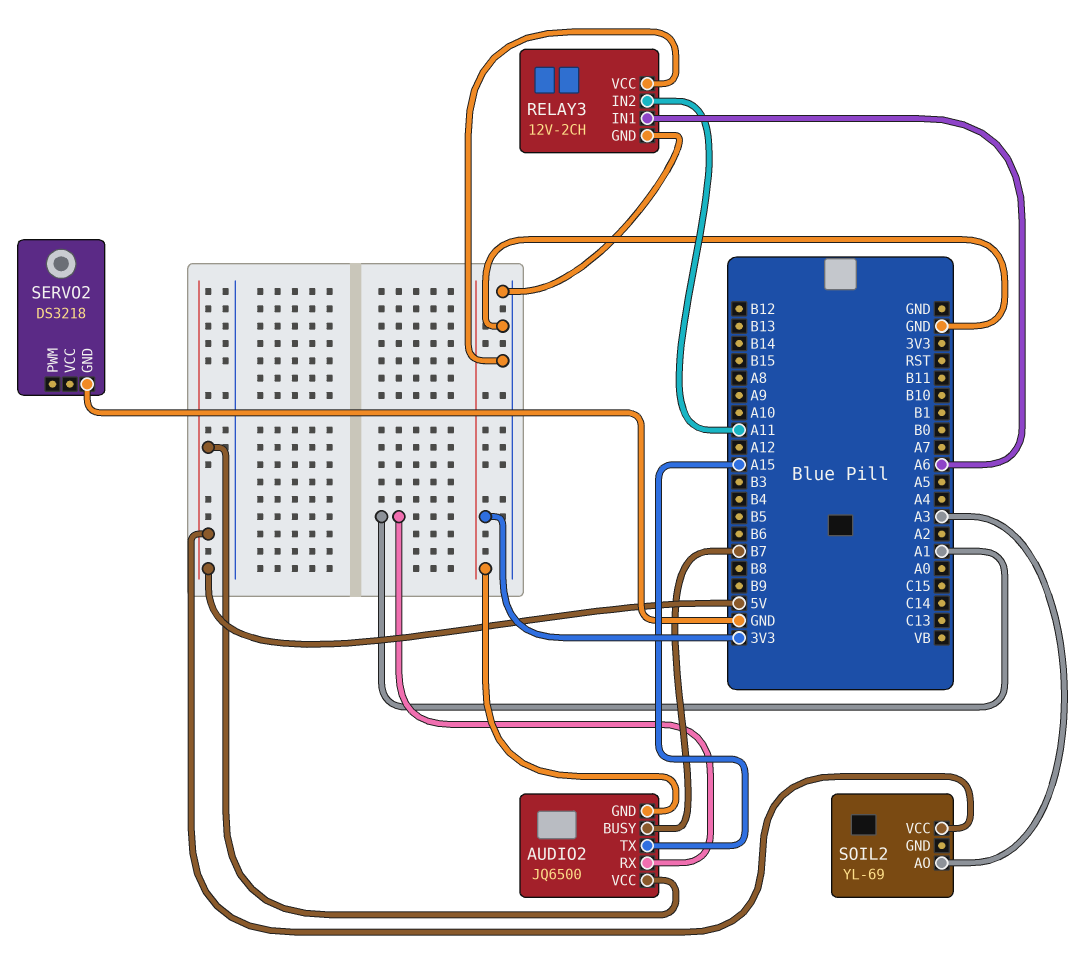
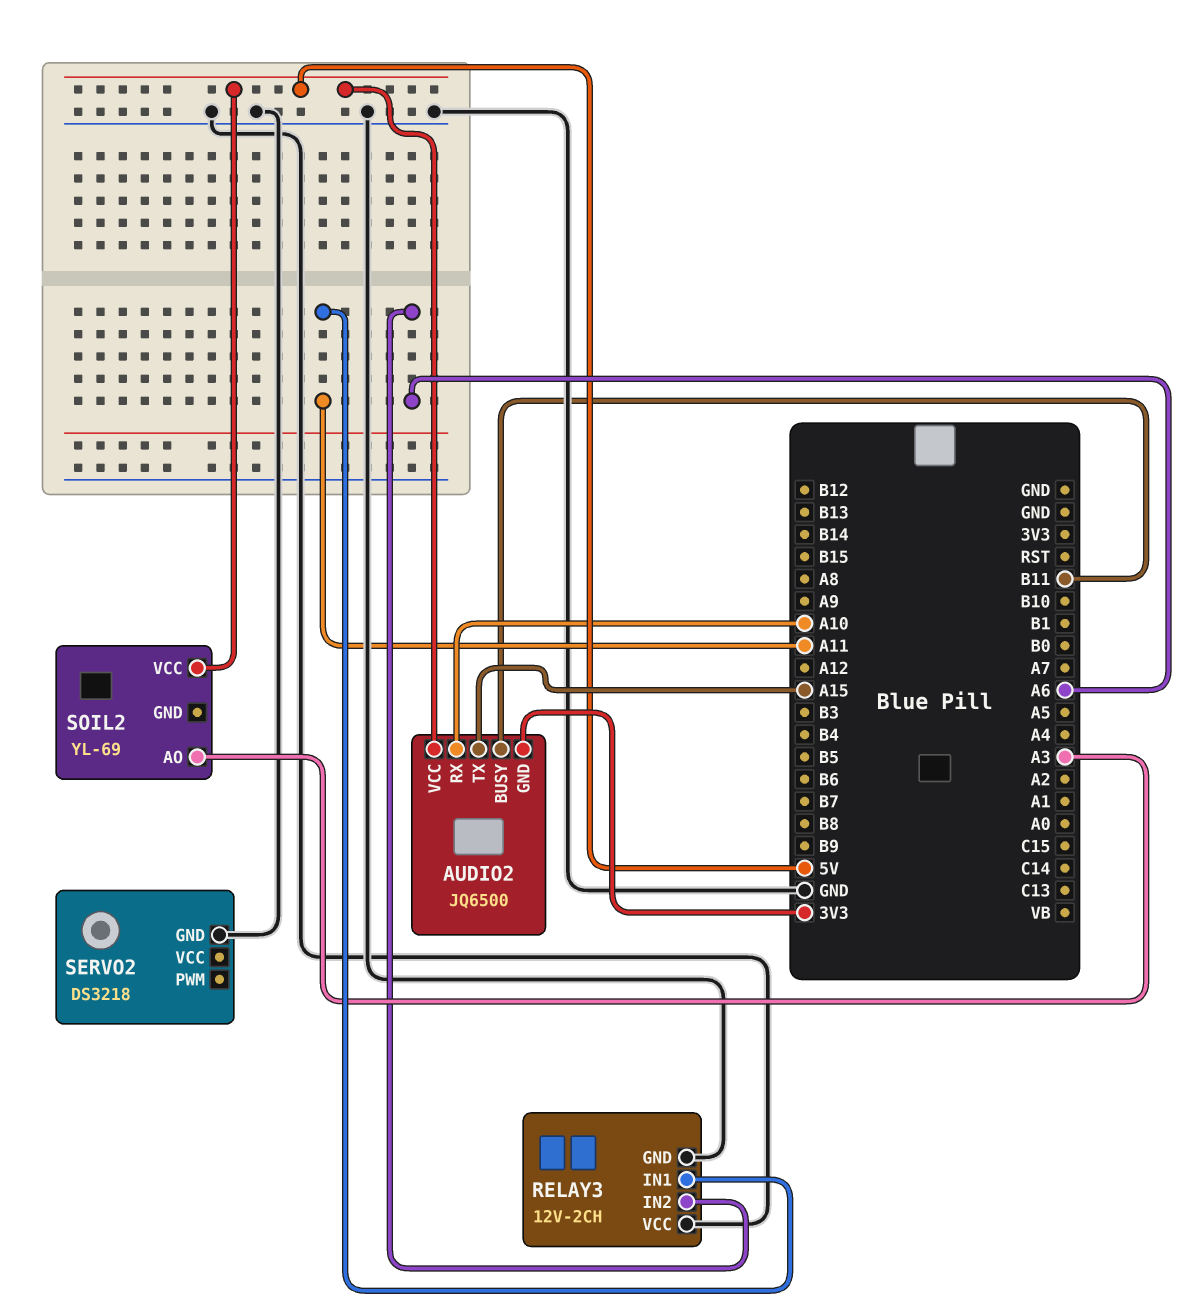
AUDIO2 pin BUSY: B7 -> B11
AUDIO2 pin RX: A1 -> A10
RELAY3 pin IN1: A6 -> A11
RELAY3 pin IN2: A11 -> A6

